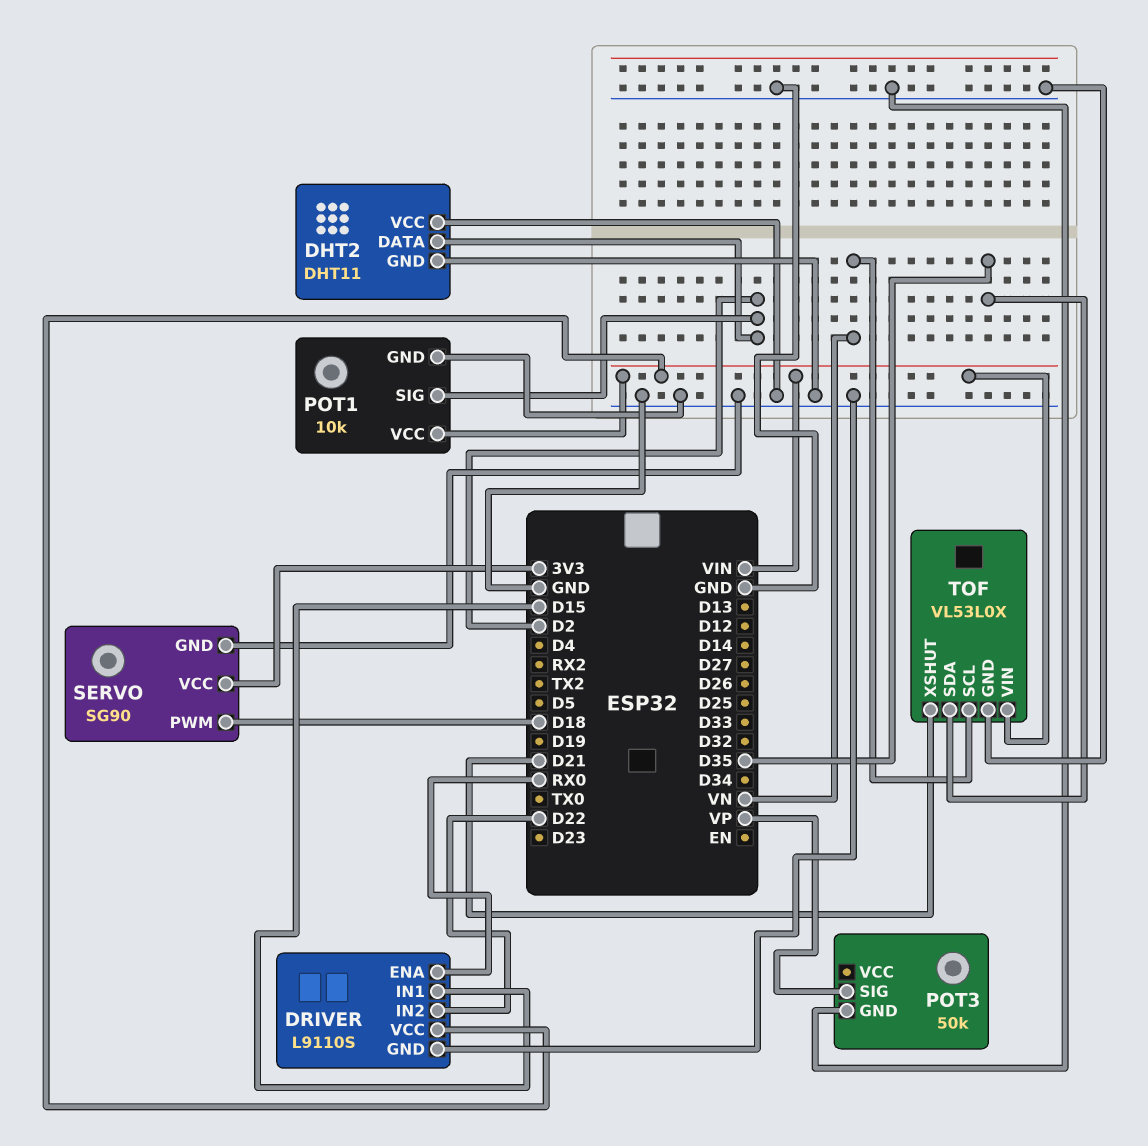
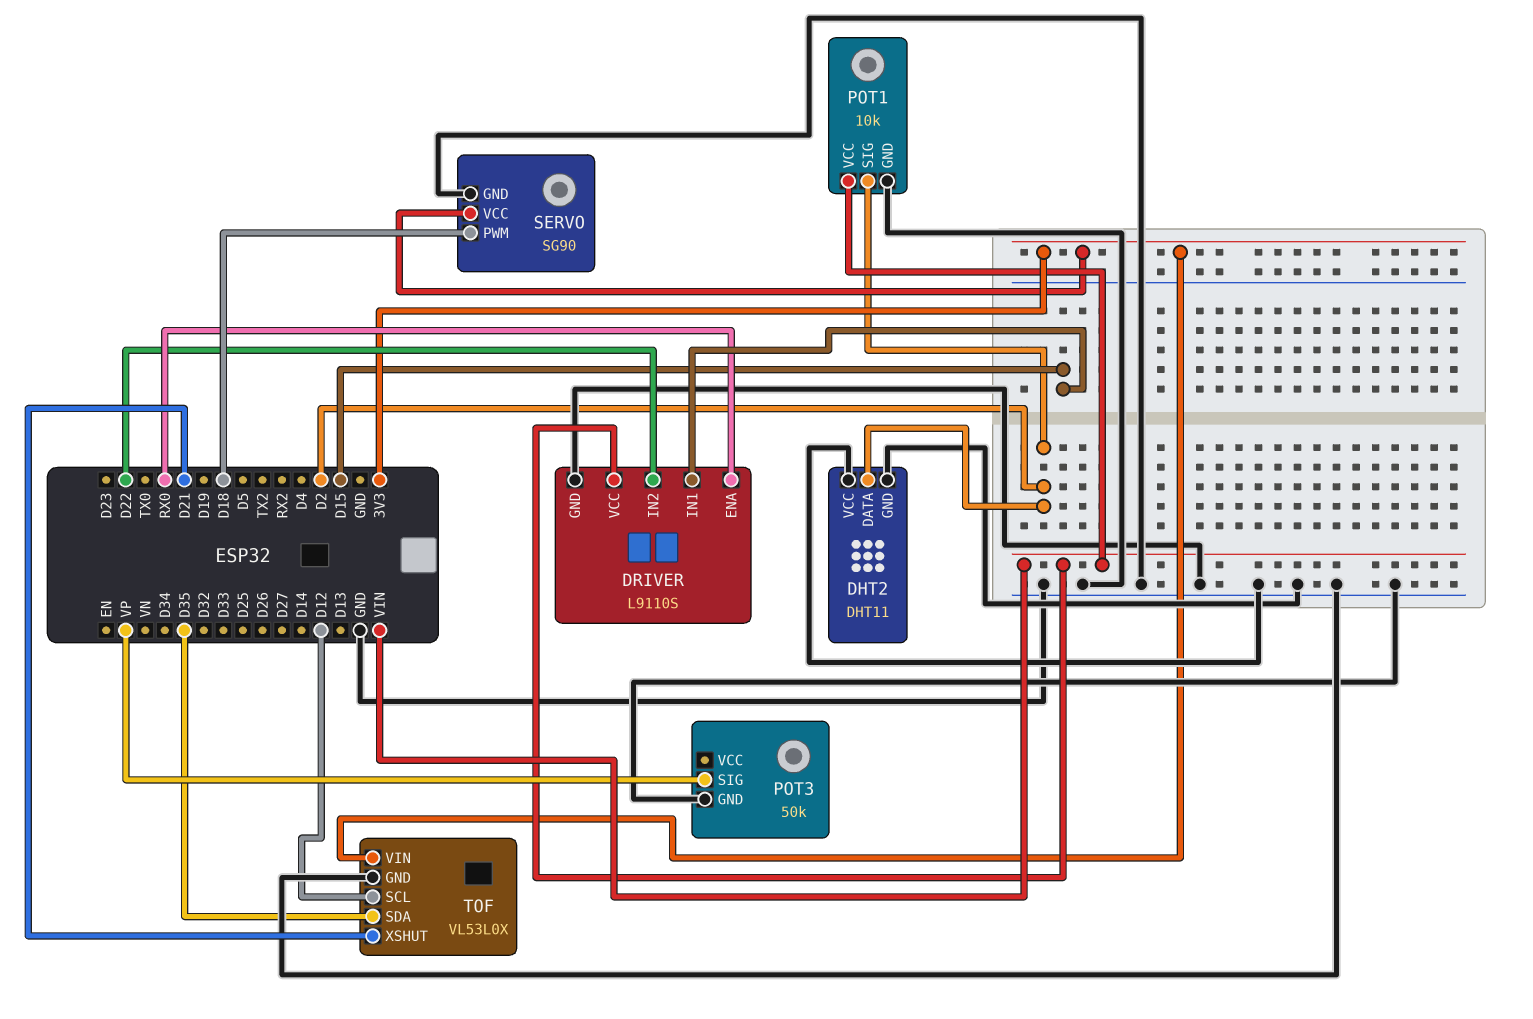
TOF pin SCL: VN -> D12
TOF pin VIN: VIN -> 3V3

